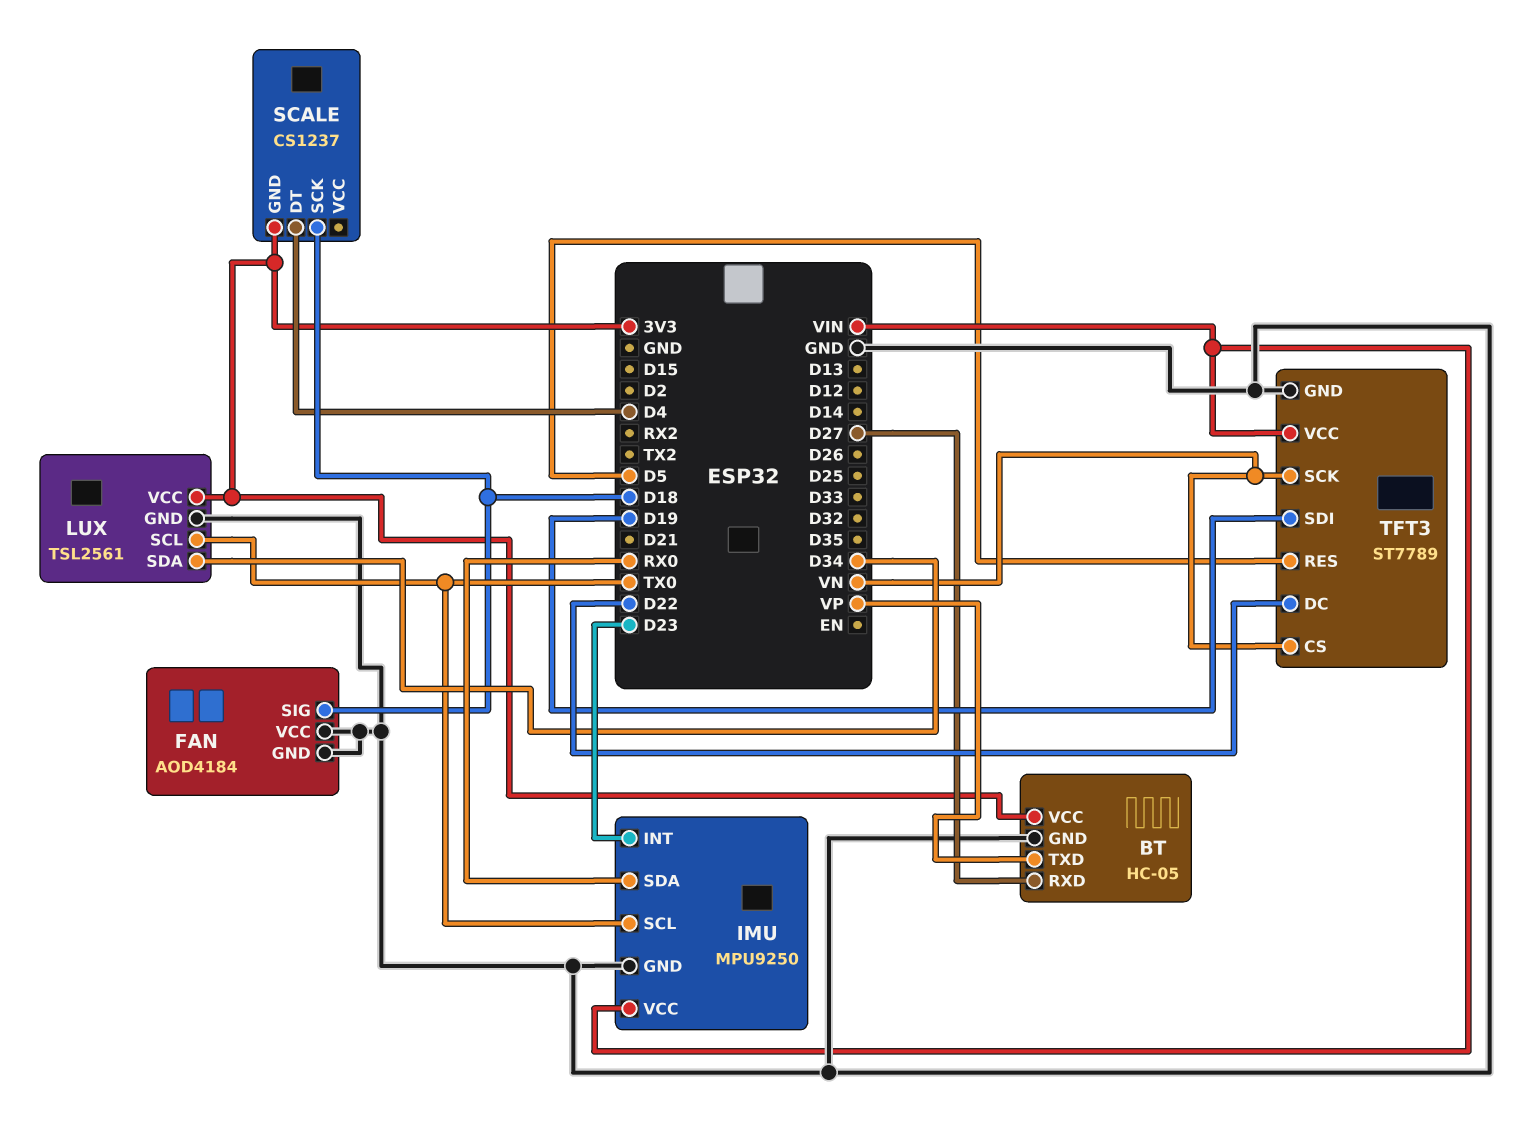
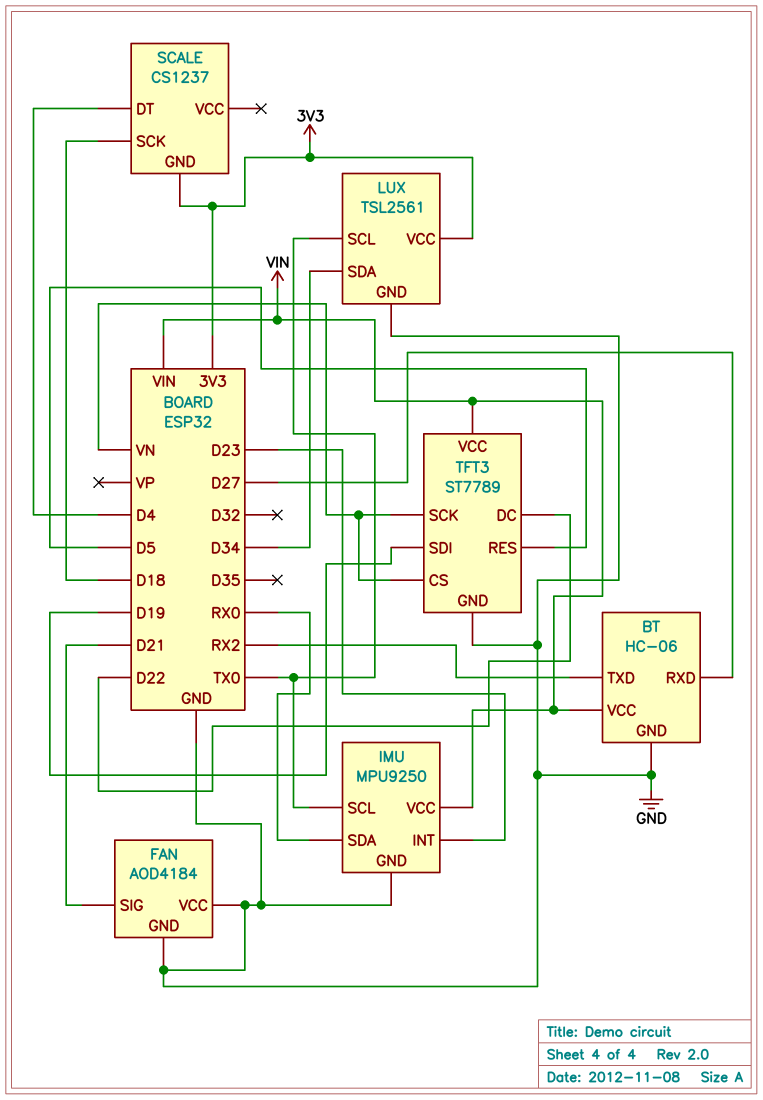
BT: HC-05 -> HC-06
BT pin TXD: VP -> RX2
BT pin VCC: 3V3 -> VIN
FAN pin SIG: D18 -> D21

